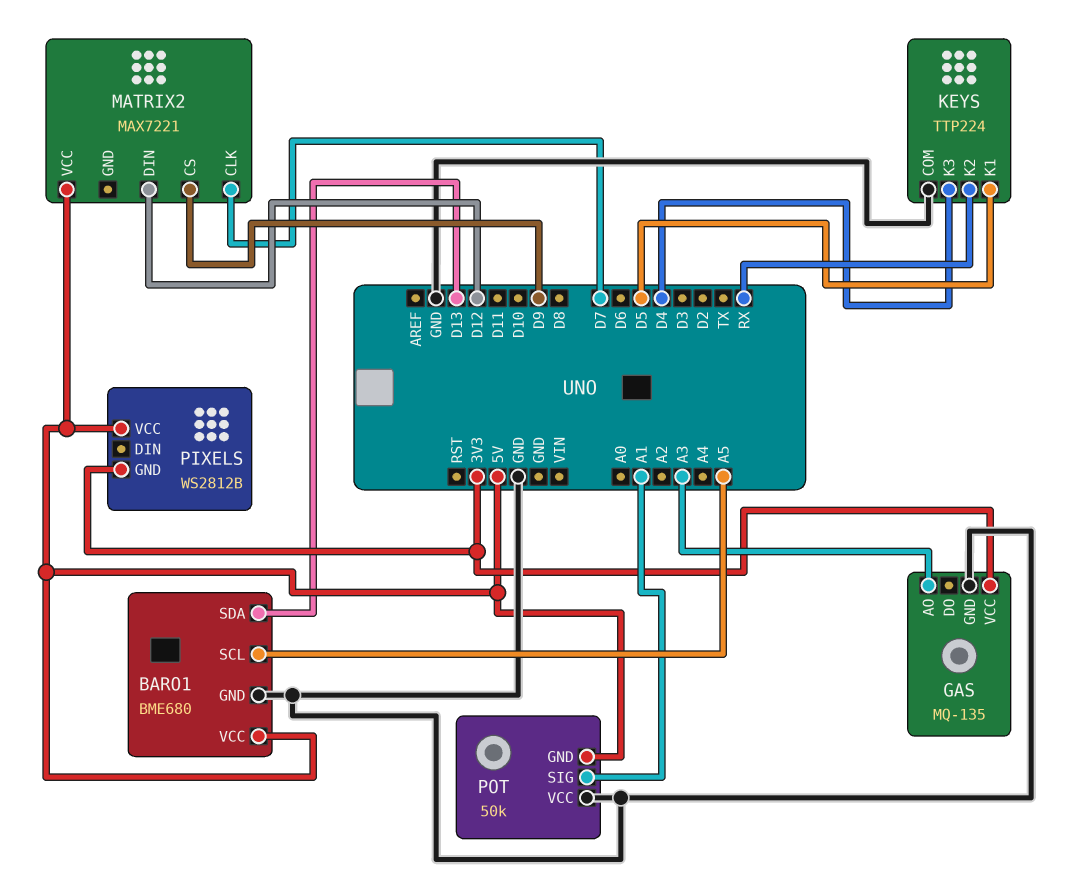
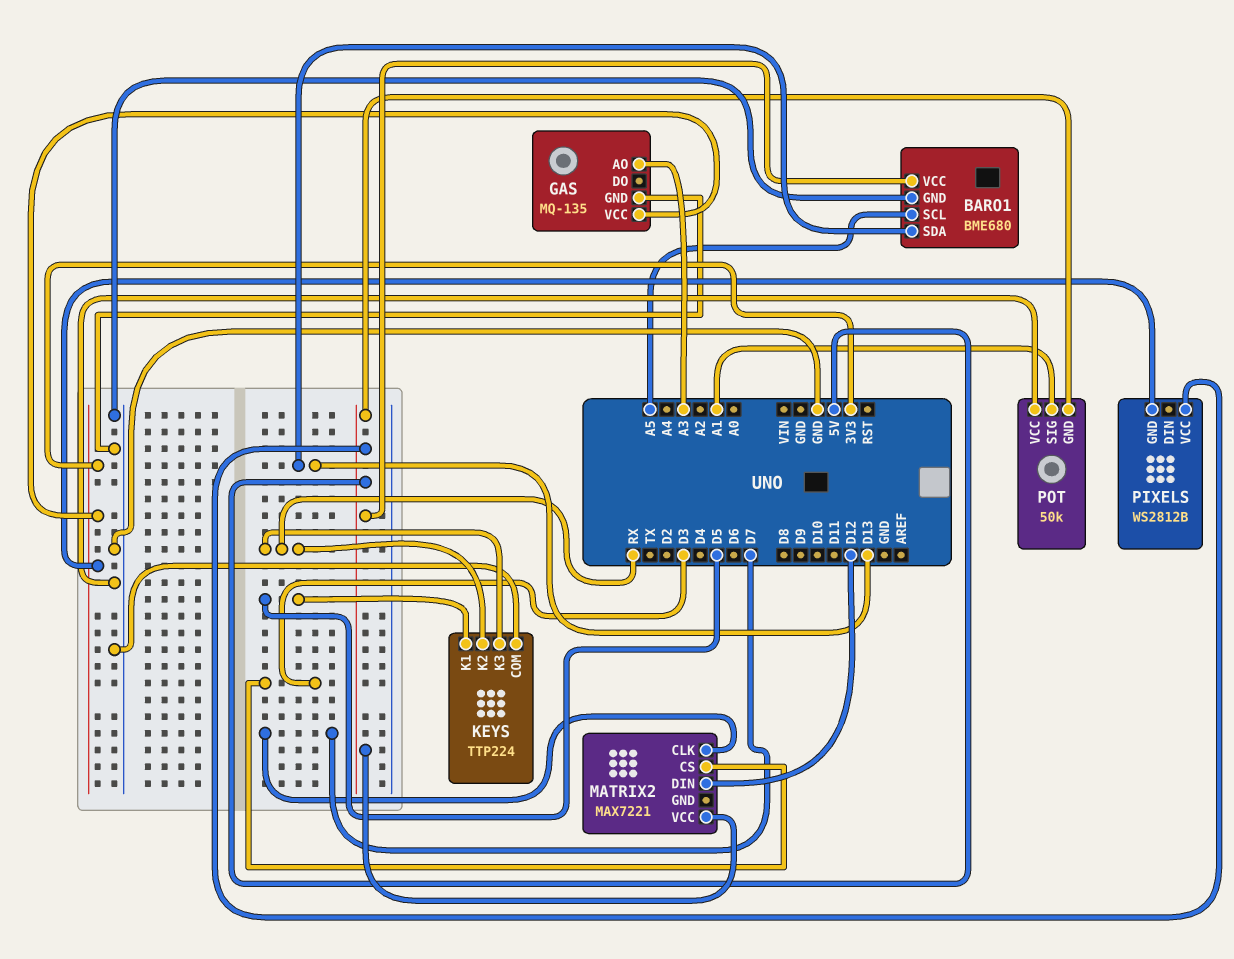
KEYS pin K3: D4 -> RX
MATRIX2 pin CS: D9 -> D3

